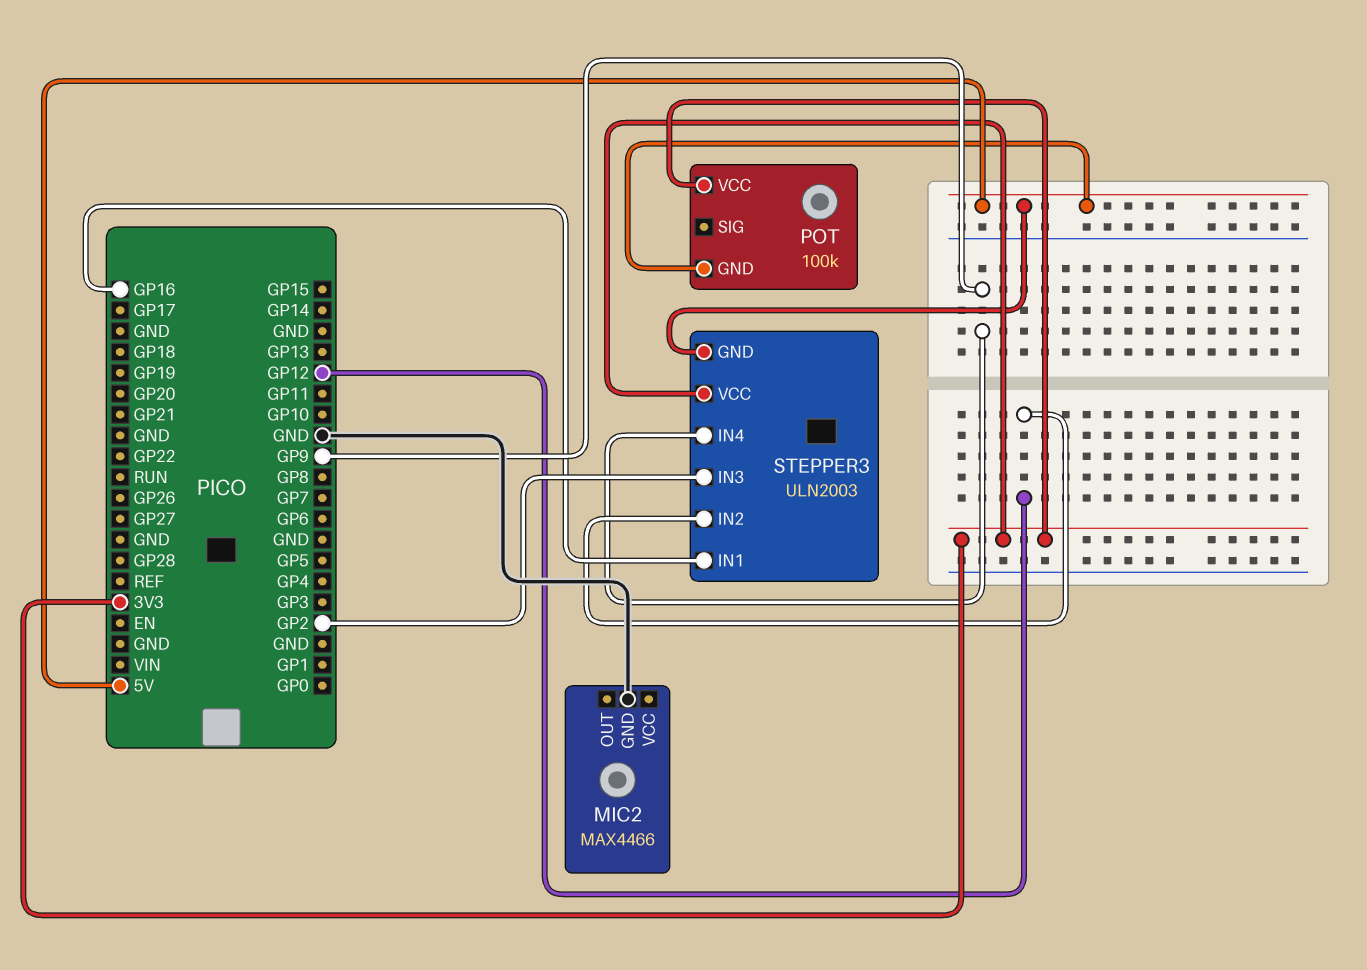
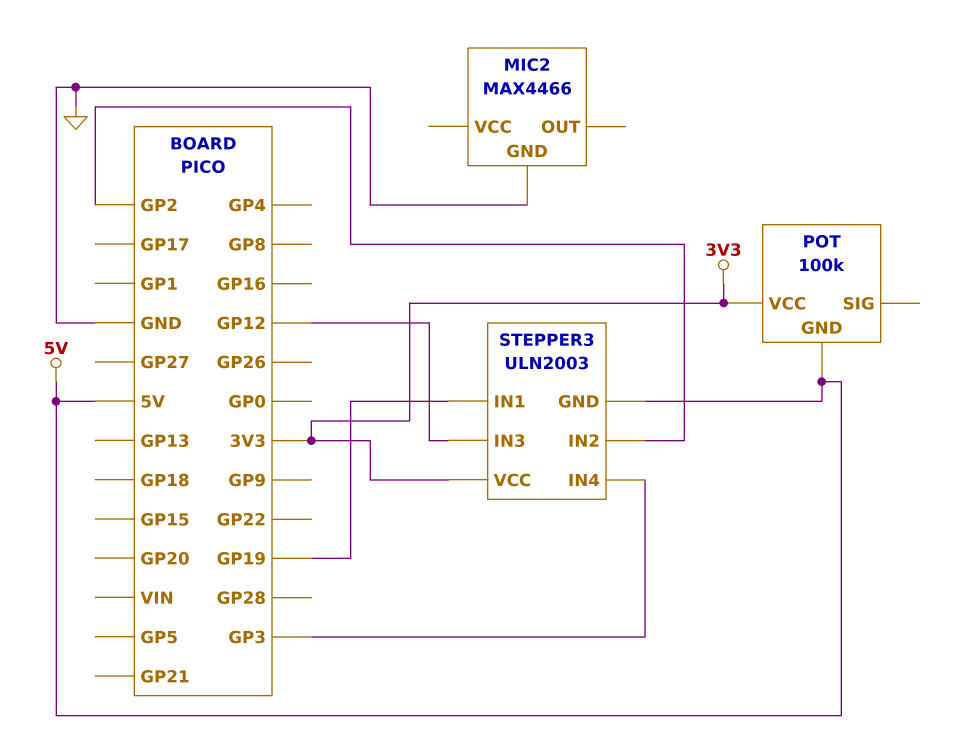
STEPPER3 pin IN1: GP16 -> GP19
STEPPER3 pin IN2: GP12 -> GP2
STEPPER3 pin IN3: GP2 -> GP12
STEPPER3 pin IN4: GP9 -> GP3

